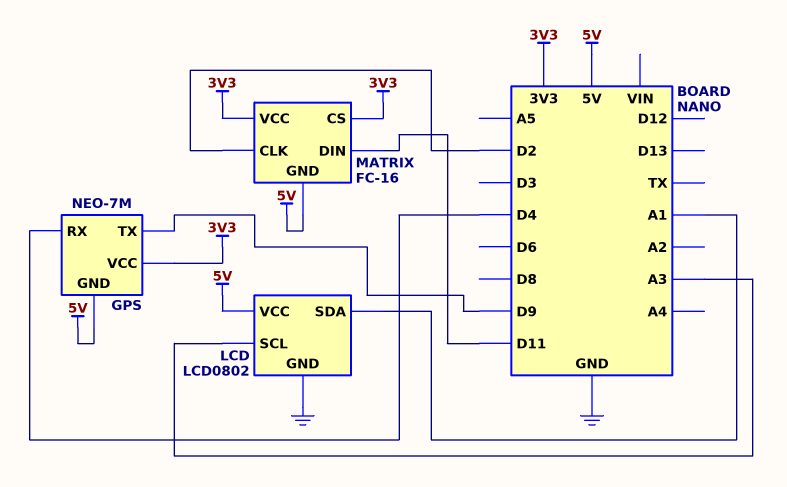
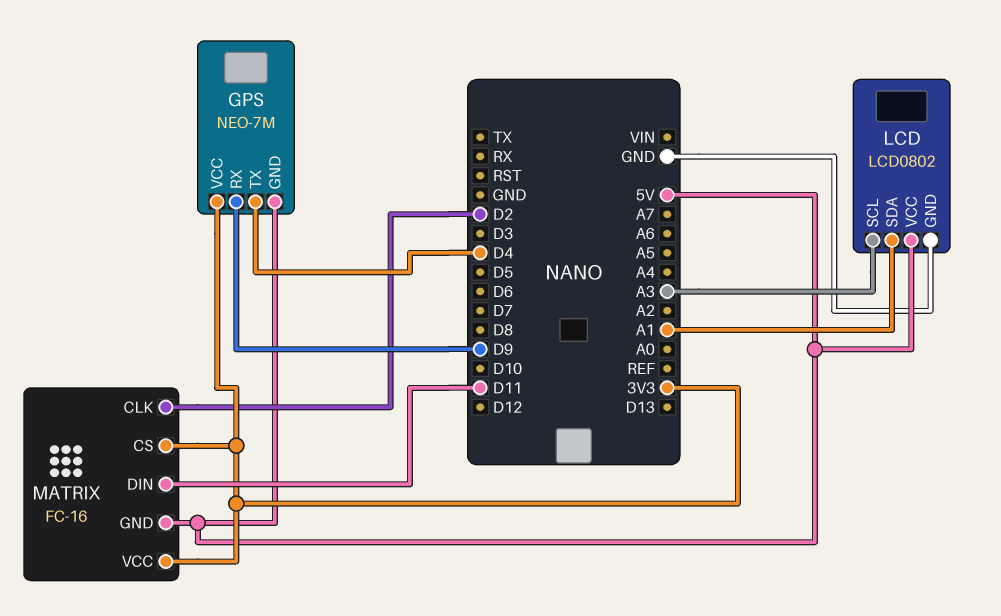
GPS pin RX: D4 -> D9
GPS pin TX: D9 -> D4

